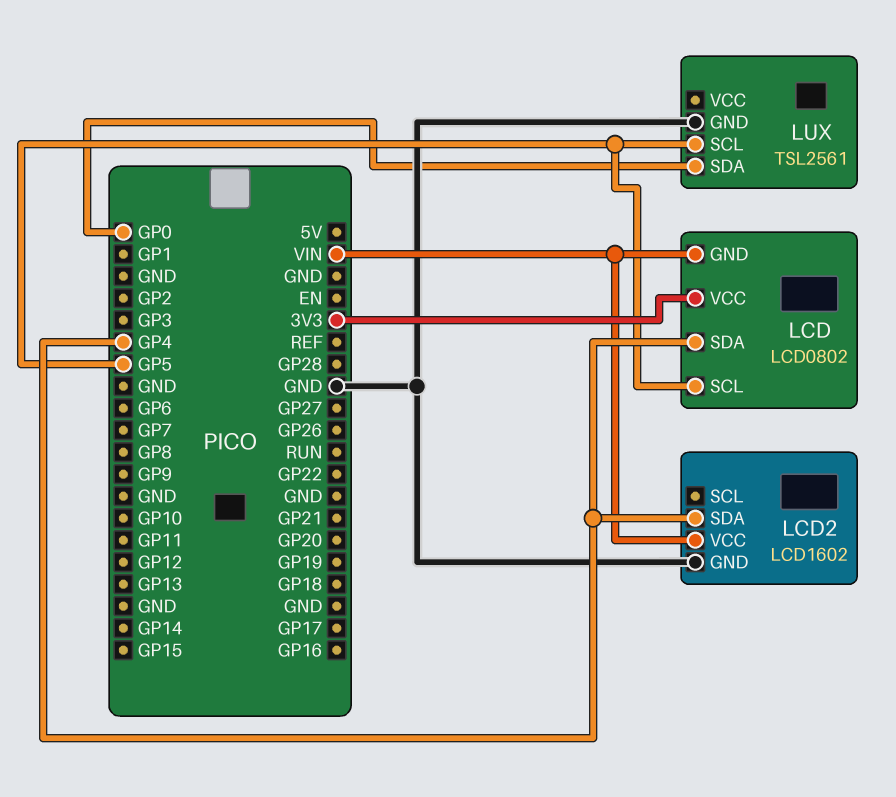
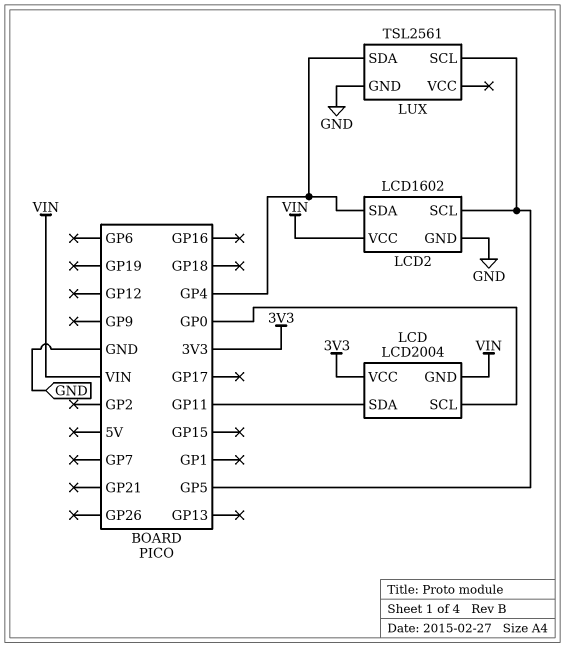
LCD: LCD0802 -> LCD2004
LCD pin SCL: GP5 -> GP0
LCD pin SDA: GP4 -> GP11
LCD2 pin SCL: none -> GP5
LUX pin SDA: GP0 -> GP4

